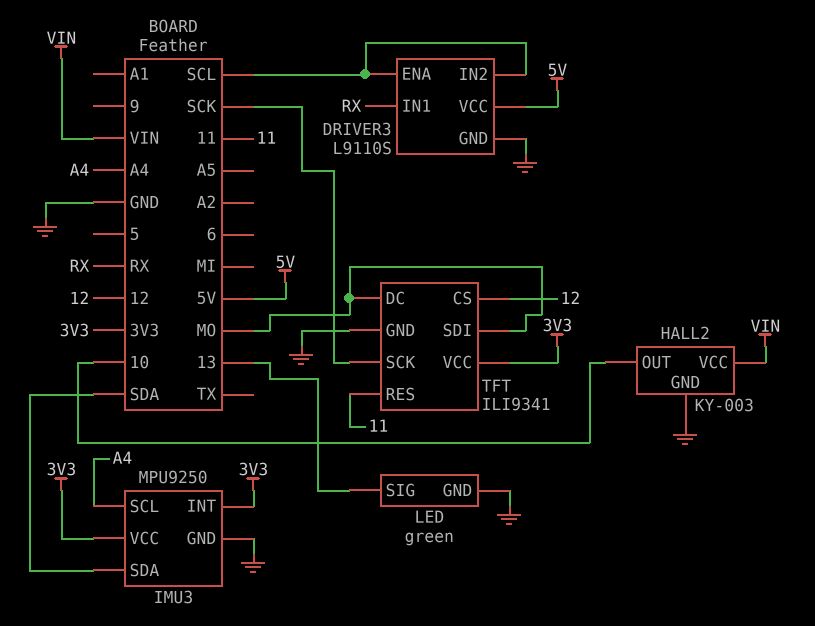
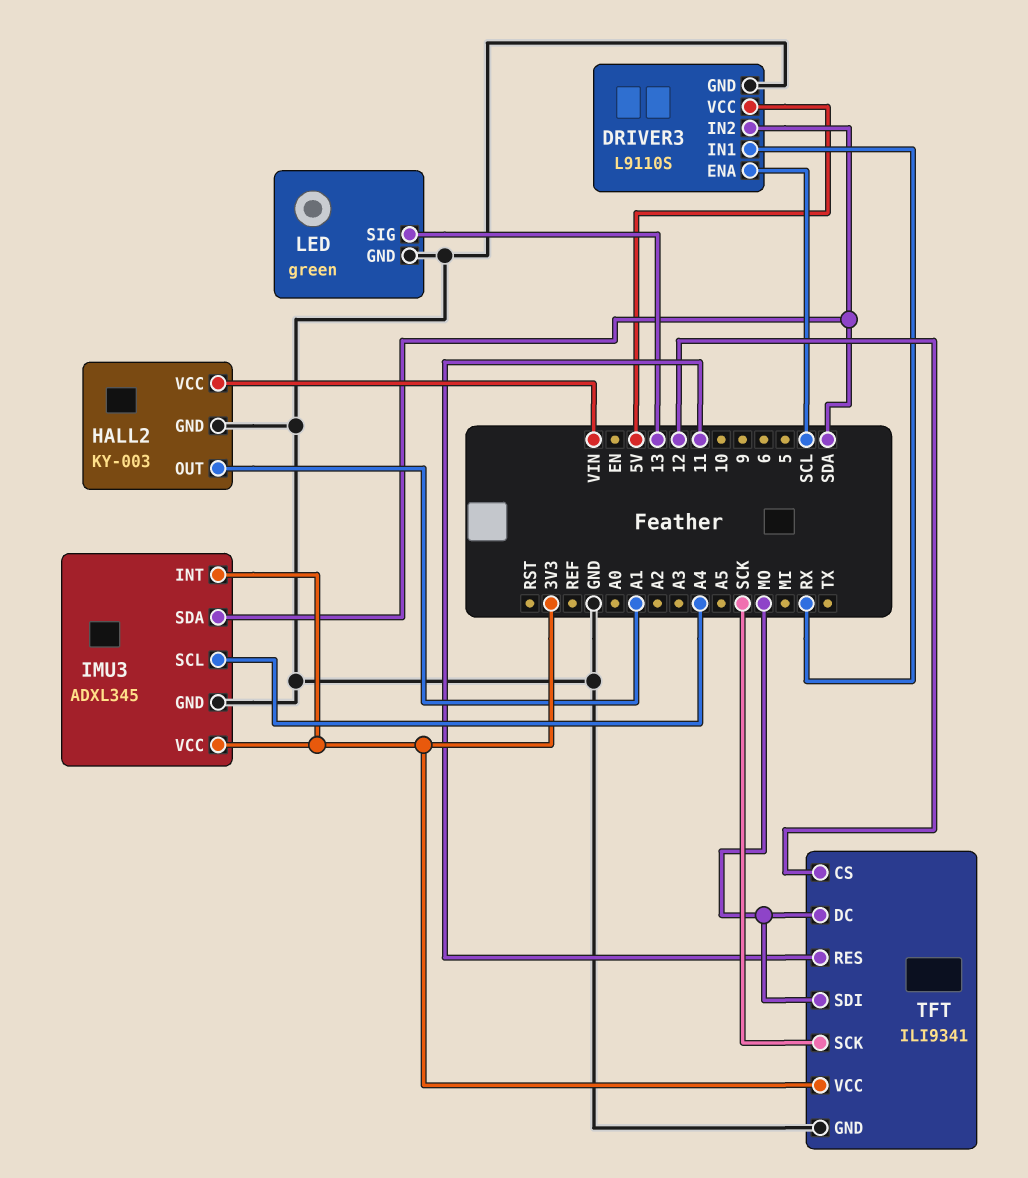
DRIVER3 pin IN2: SCL -> SDA
HALL2 pin OUT: 10 -> A1
IMU3: MPU9250 -> ADXL345

